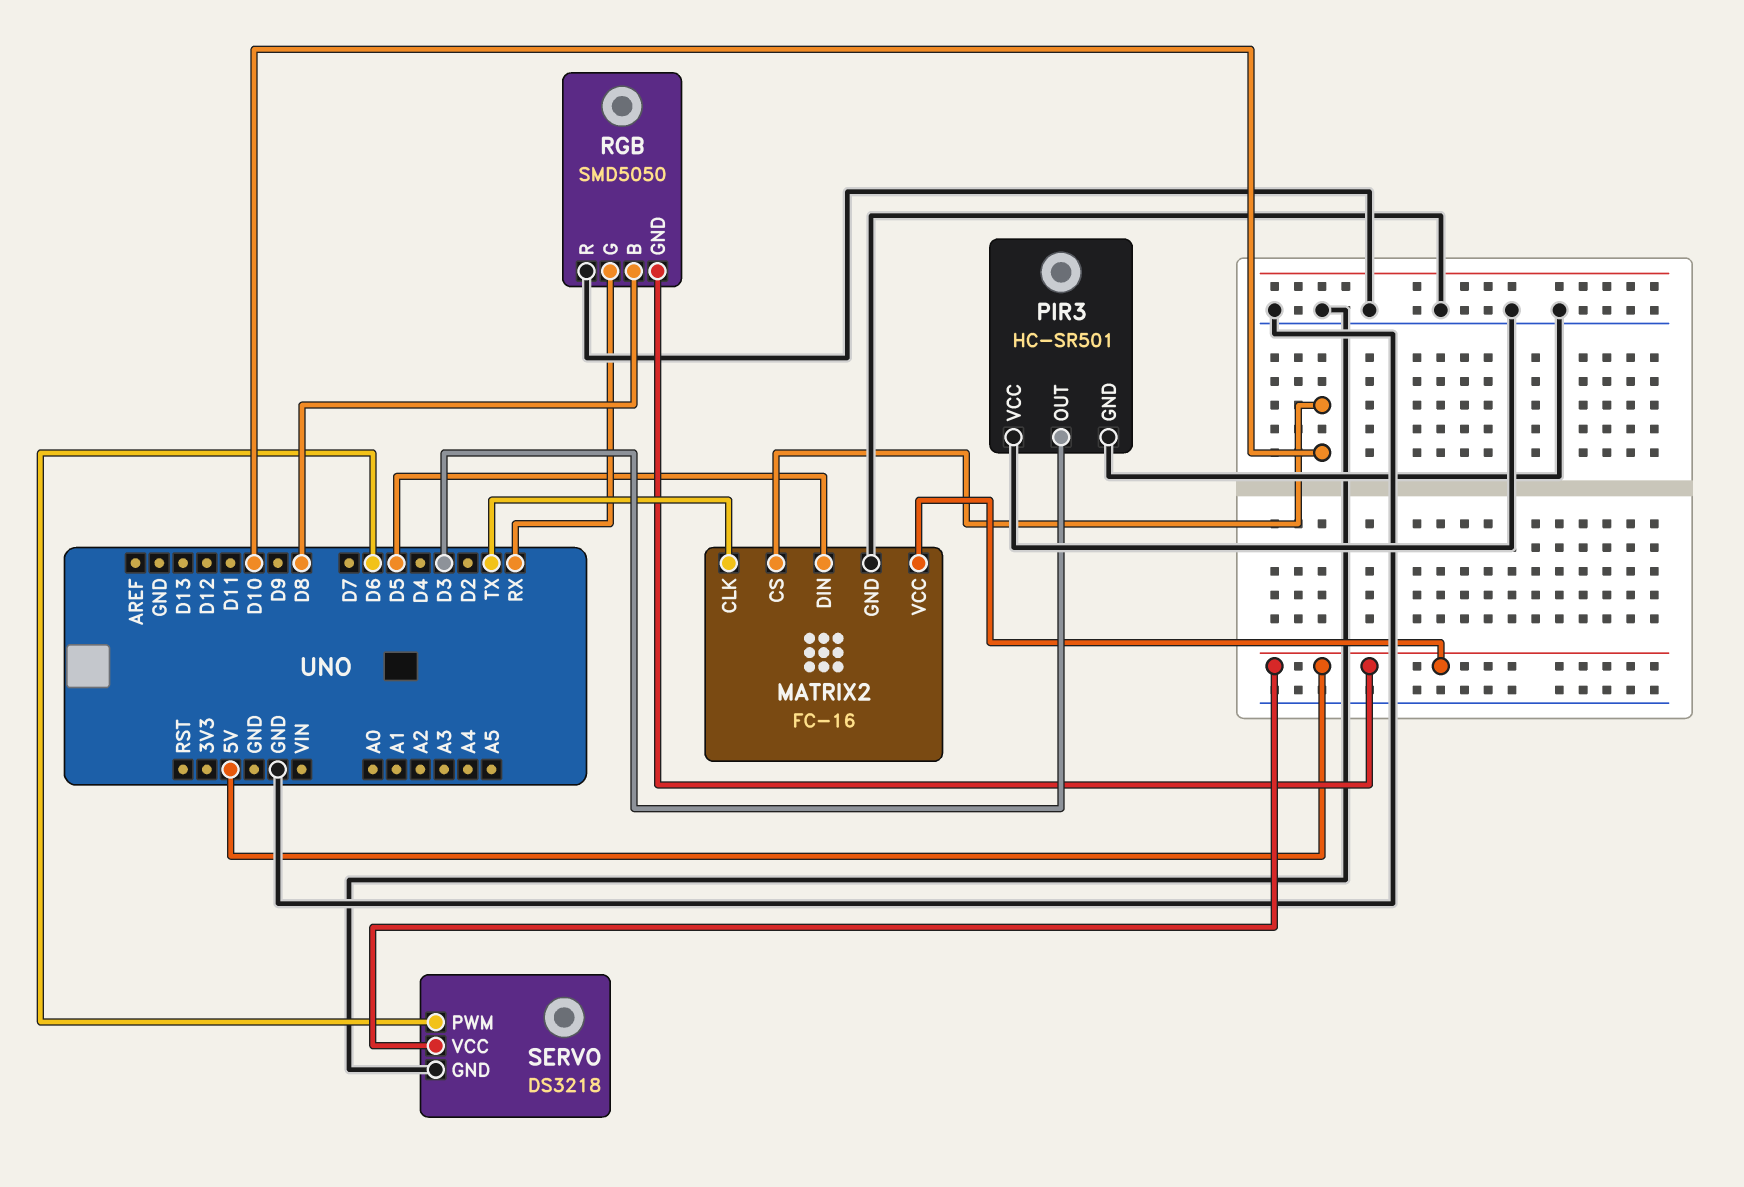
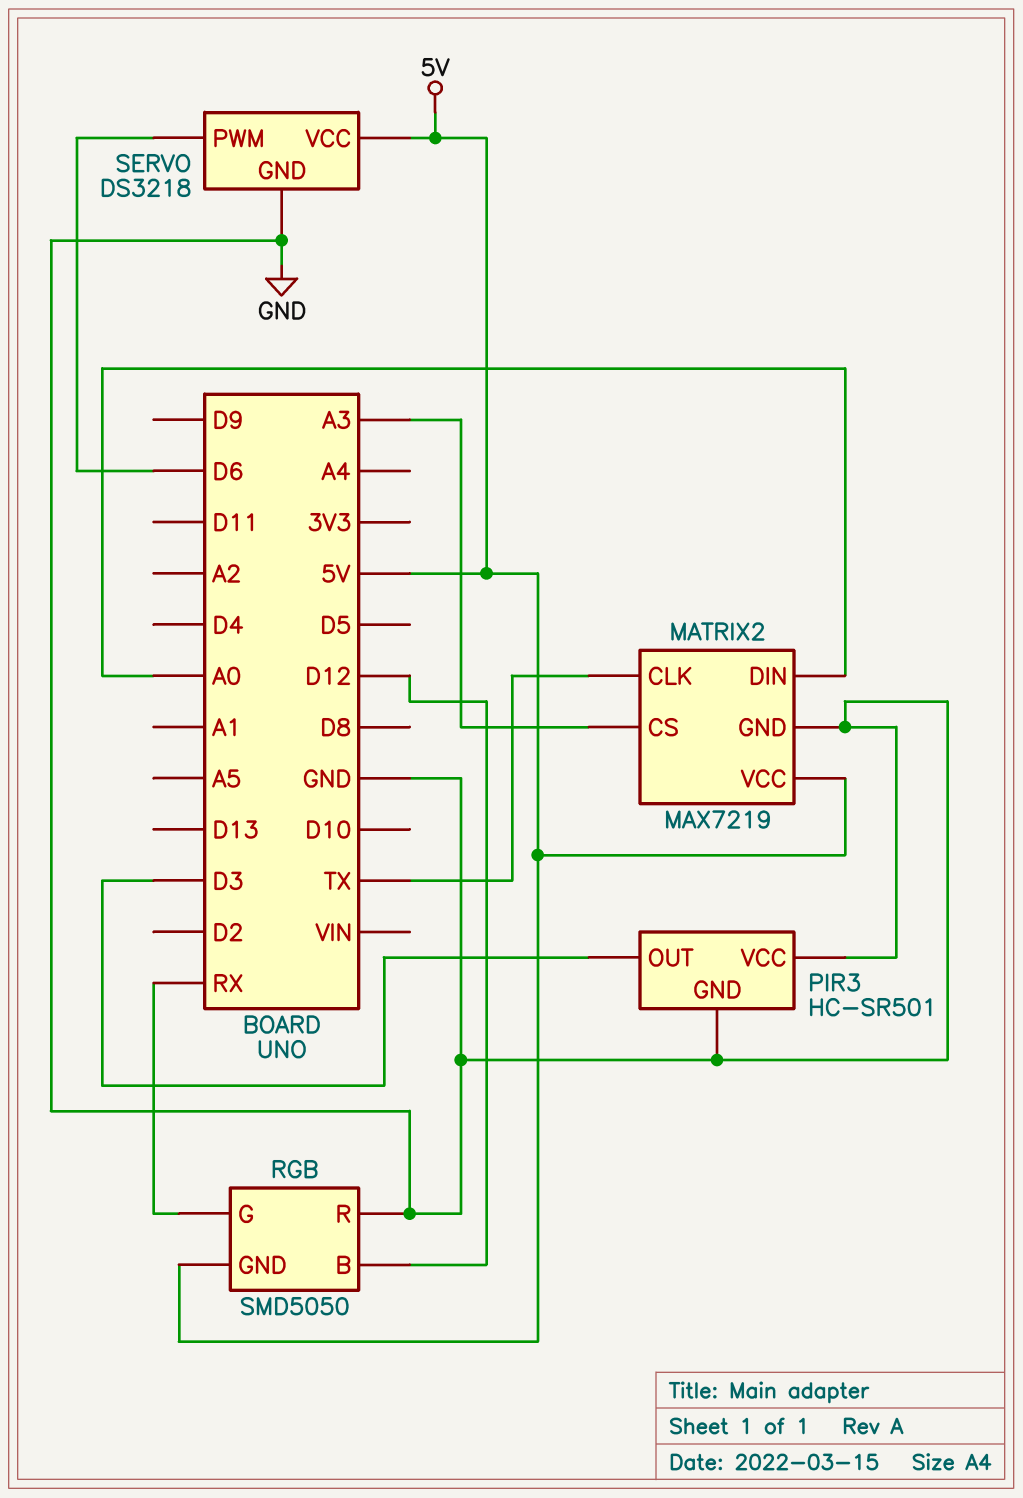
MATRIX2: FC-16 -> MAX7219
MATRIX2 pin CS: D10 -> A3
MATRIX2 pin DIN: D5 -> A0
RGB pin B: D8 -> D12

